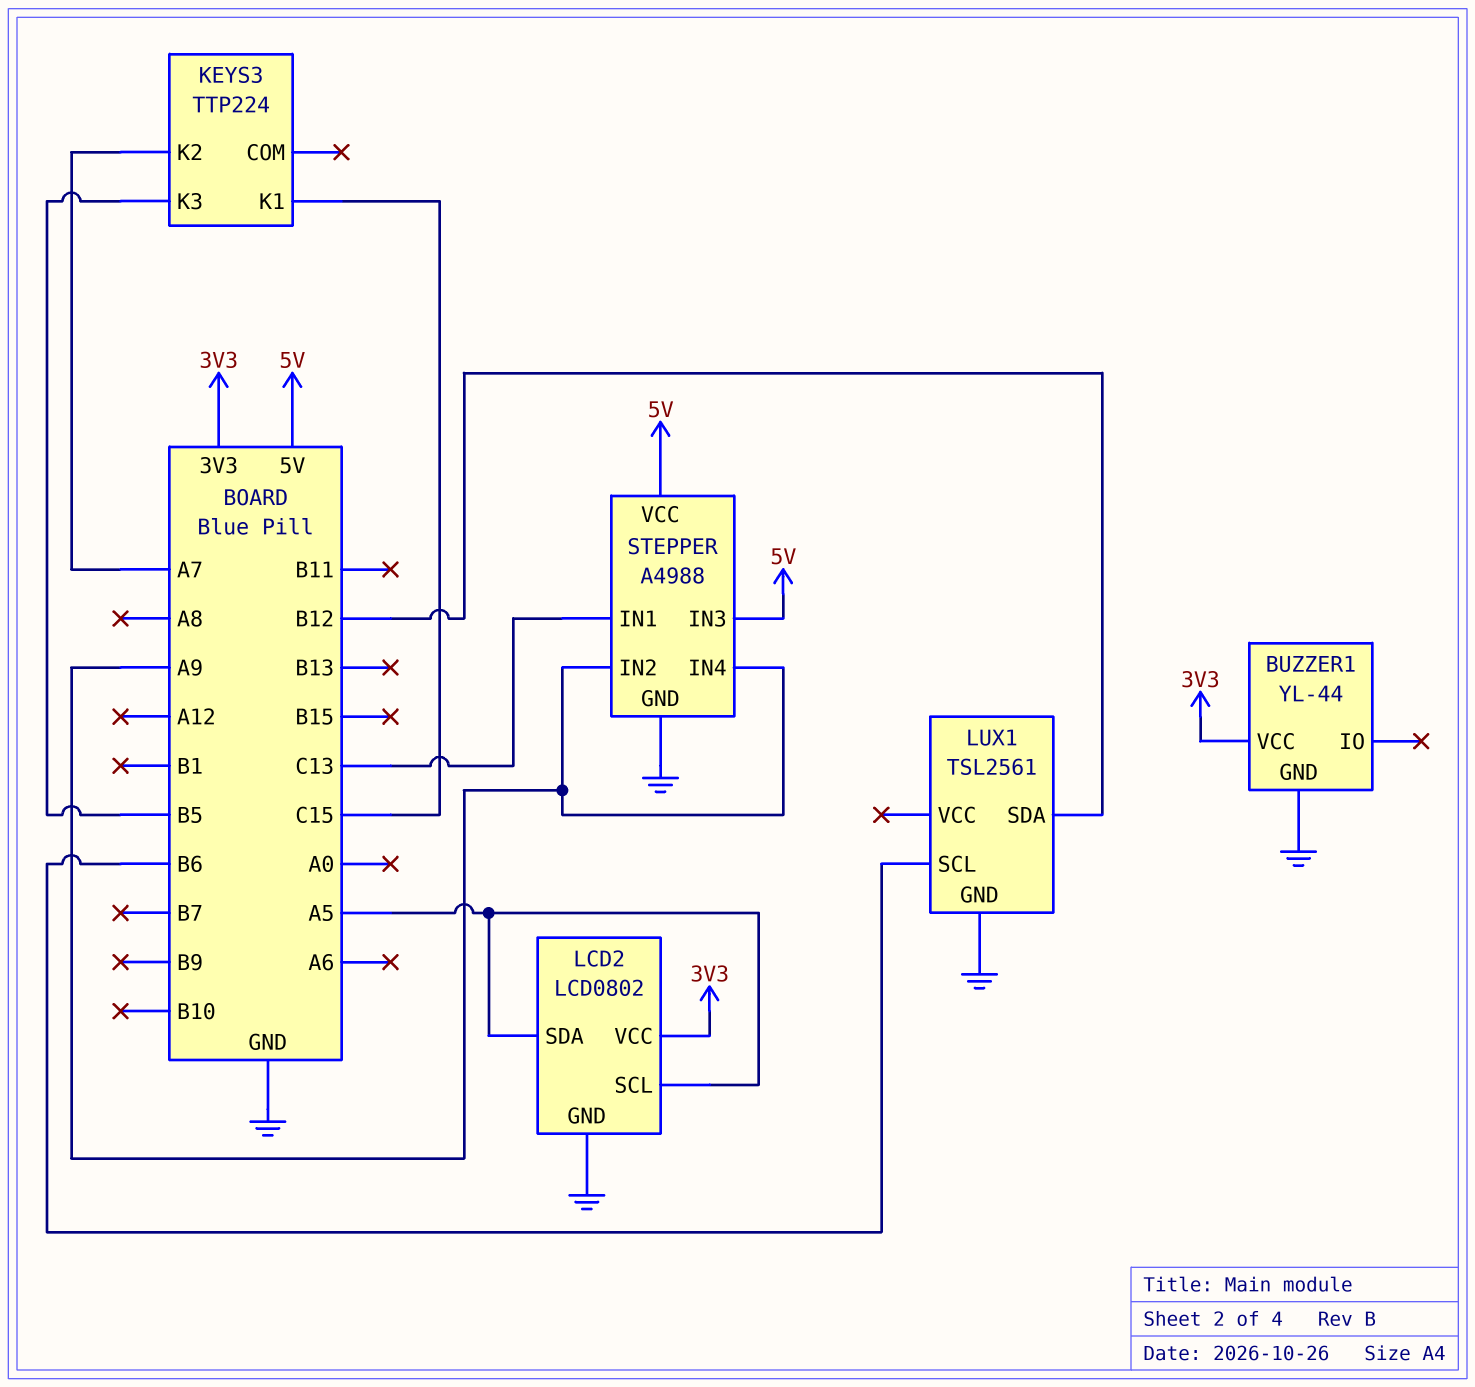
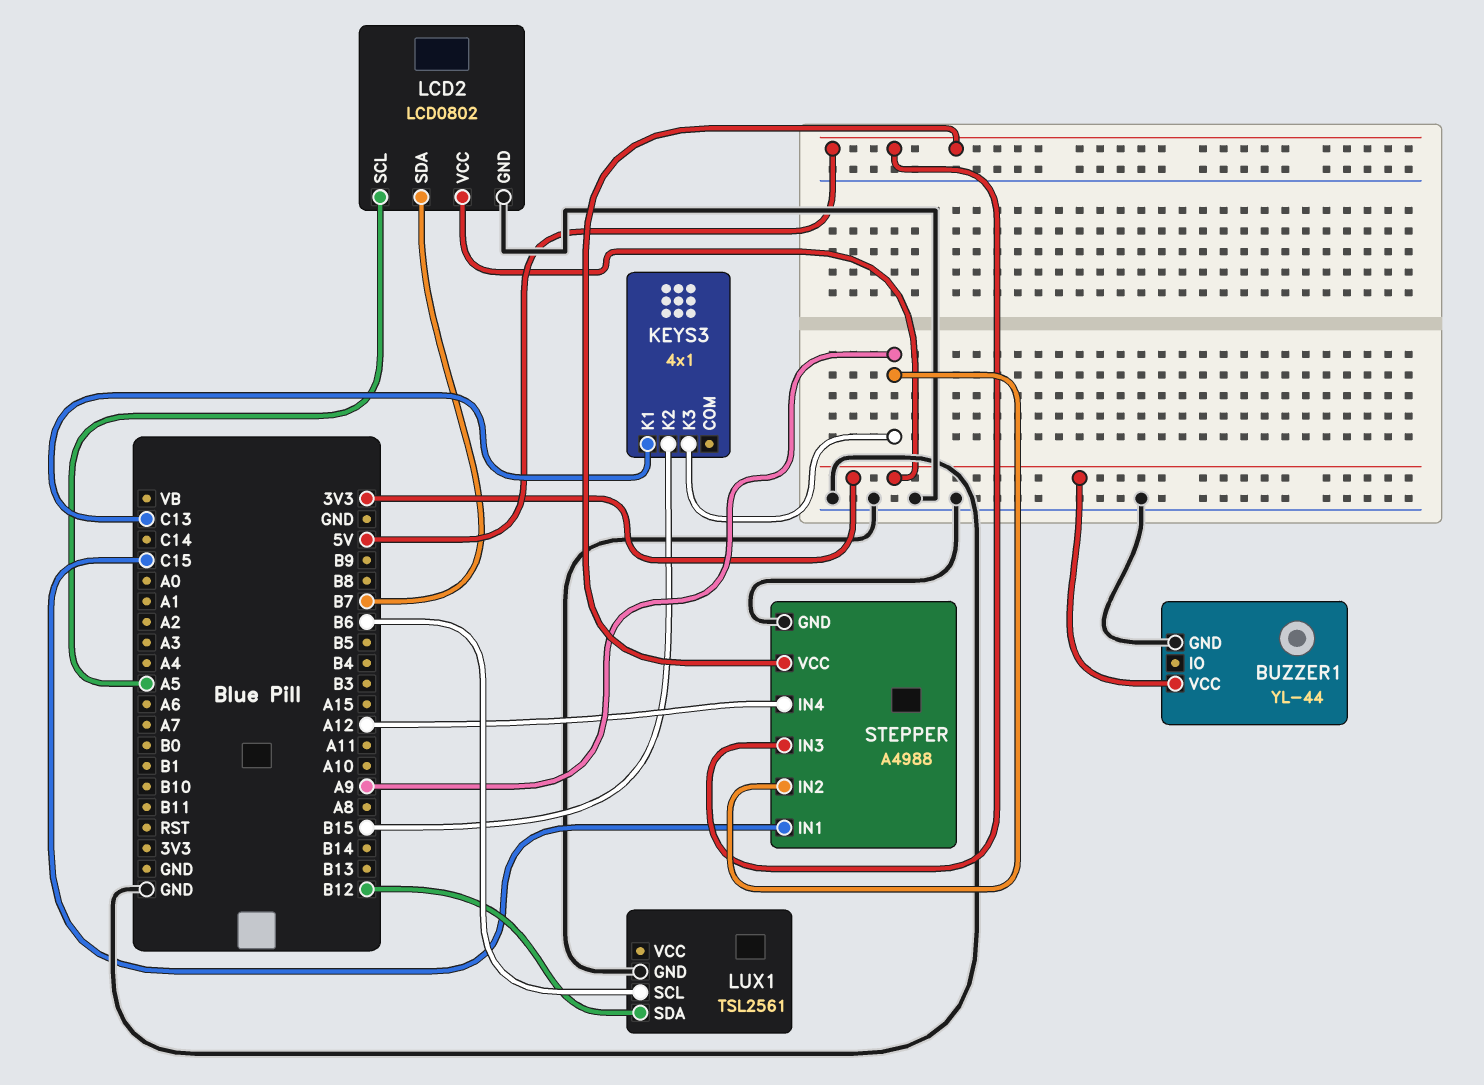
KEYS3: TTP224 -> 4x1
KEYS3 pin K1: C15 -> C13
KEYS3 pin K2: A7 -> B15
KEYS3 pin K3: B5 -> A9
LCD2 pin SDA: A5 -> B7
STEPPER pin IN1: C13 -> C15
STEPPER pin IN4: A9 -> A12

